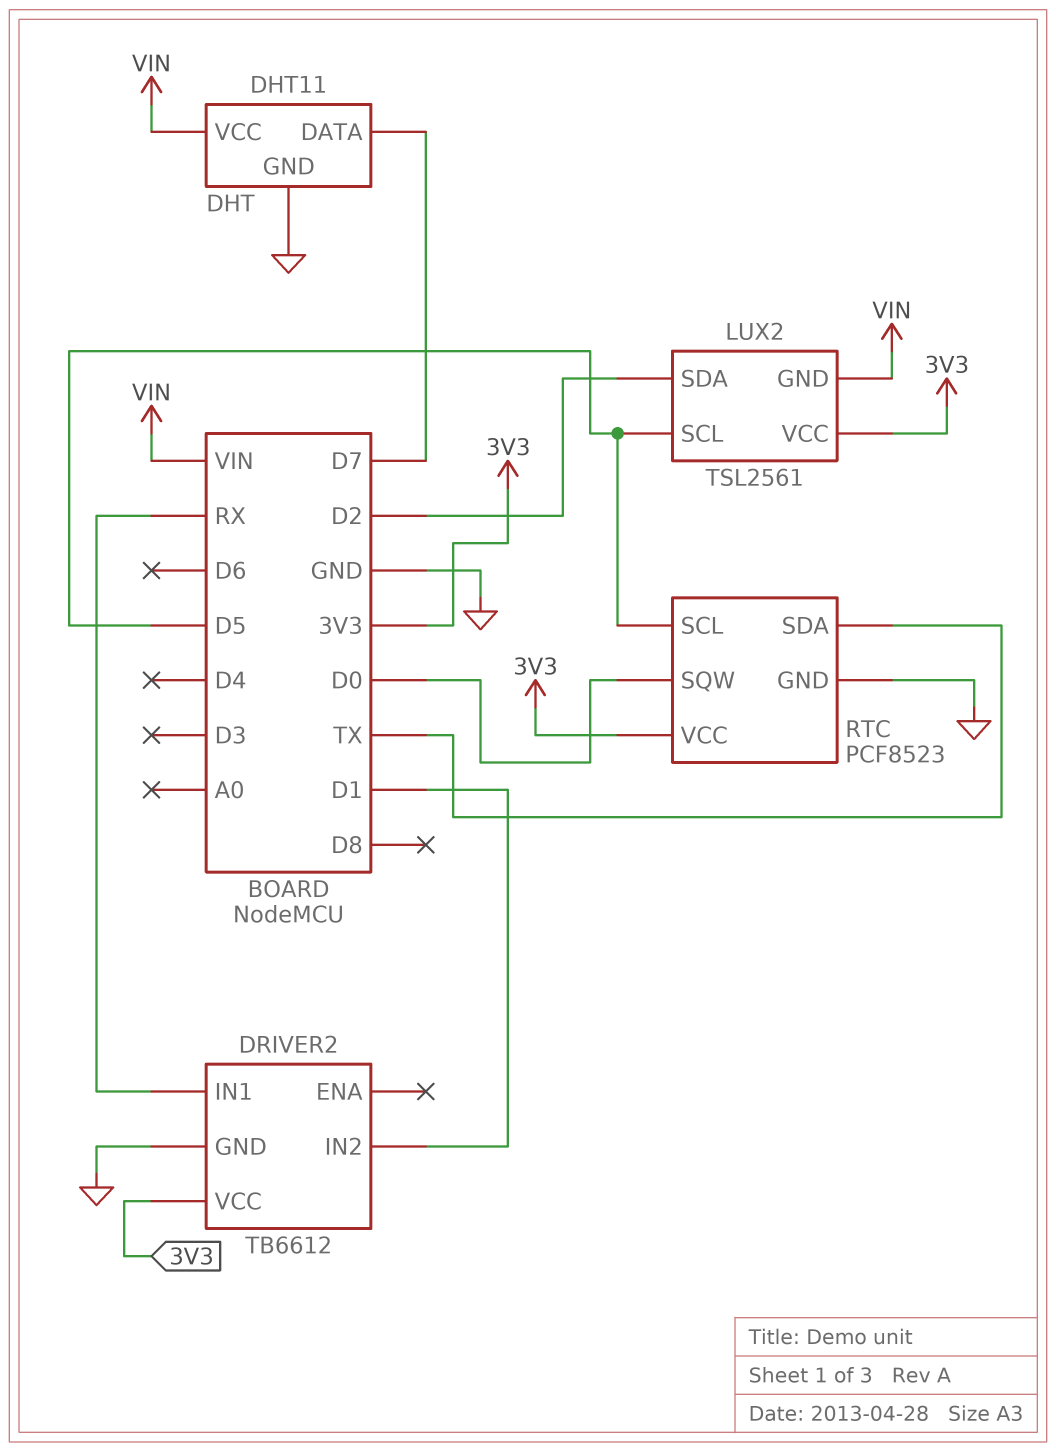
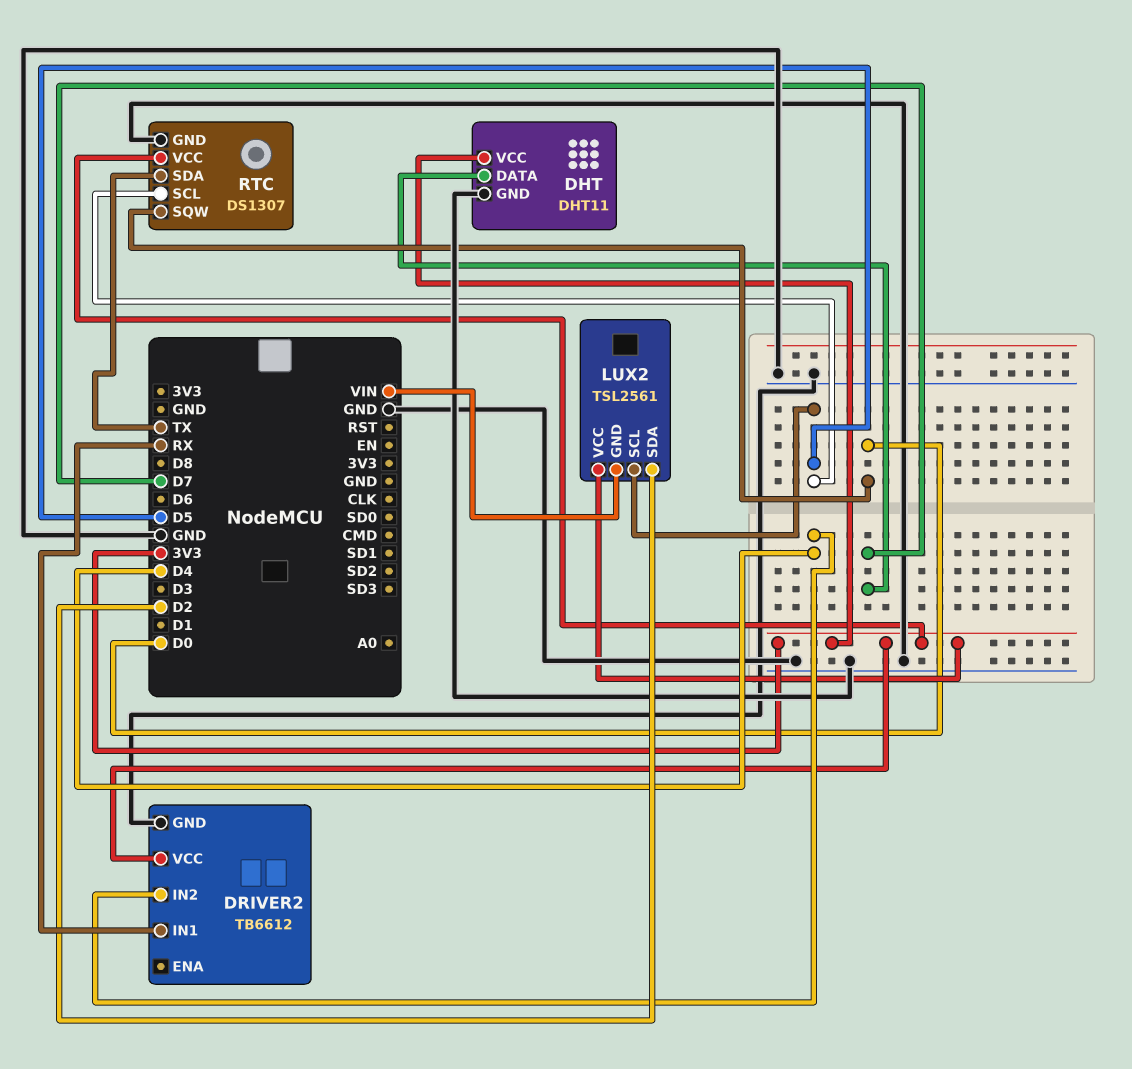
DHT pin VCC: VIN -> 3V3
DRIVER2 pin IN2: D1 -> D4
RTC: PCF8523 -> DS1307

